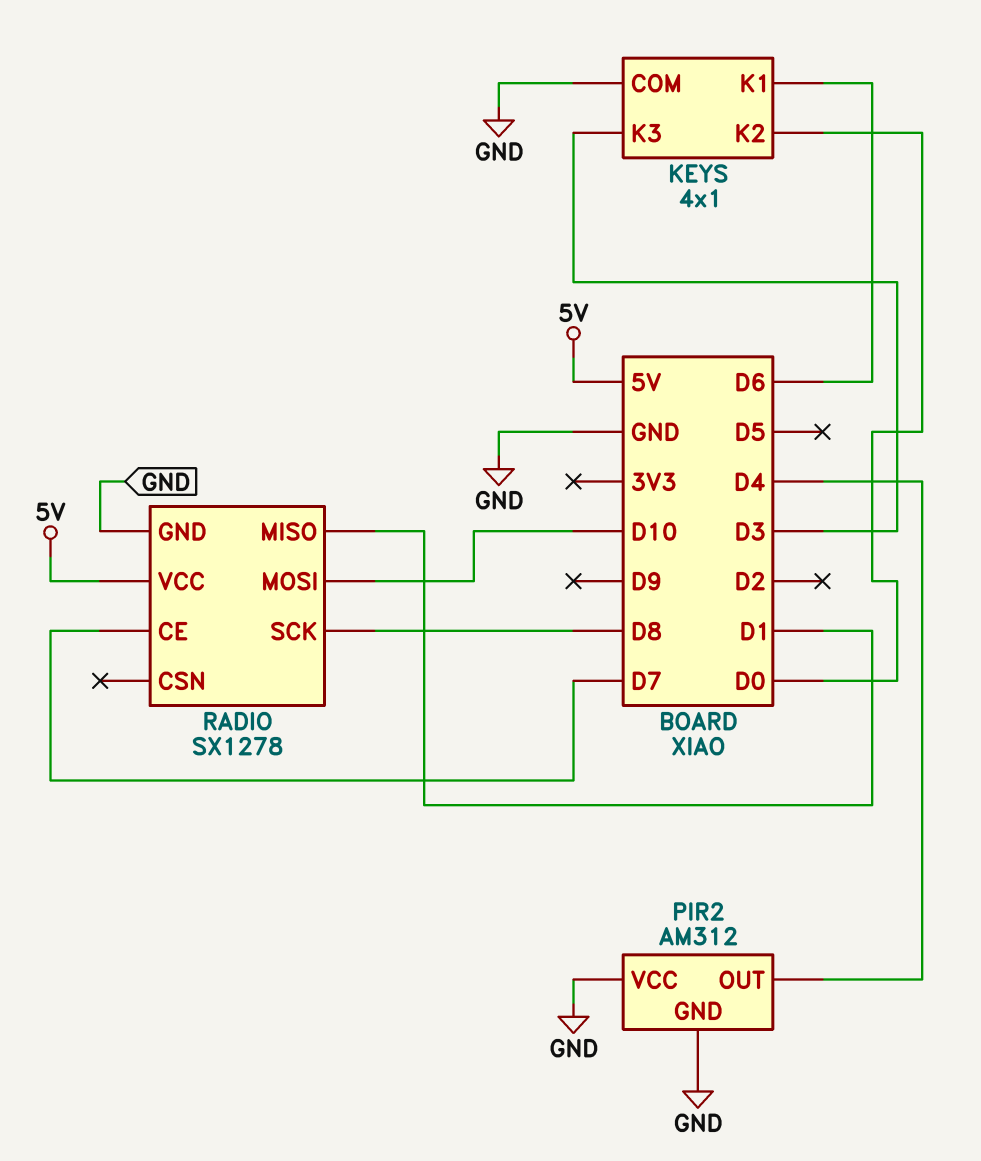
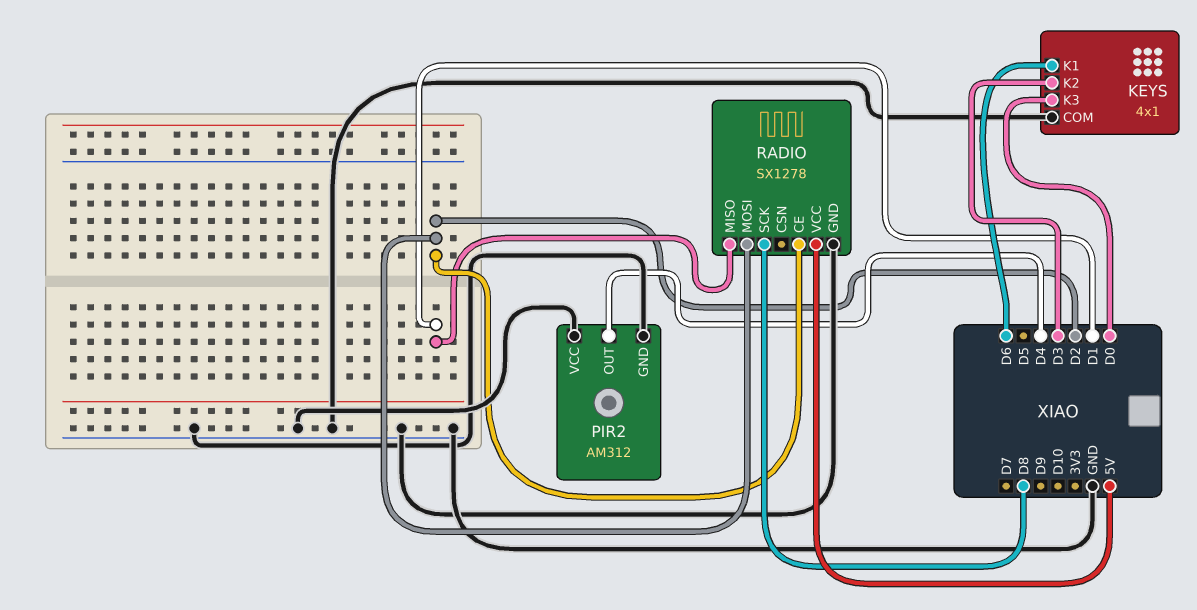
KEYS pin K2: D0 -> D3
KEYS pin K3: D3 -> D0
RADIO pin CE: D7 -> D2
RADIO pin MOSI: D10 -> D2

